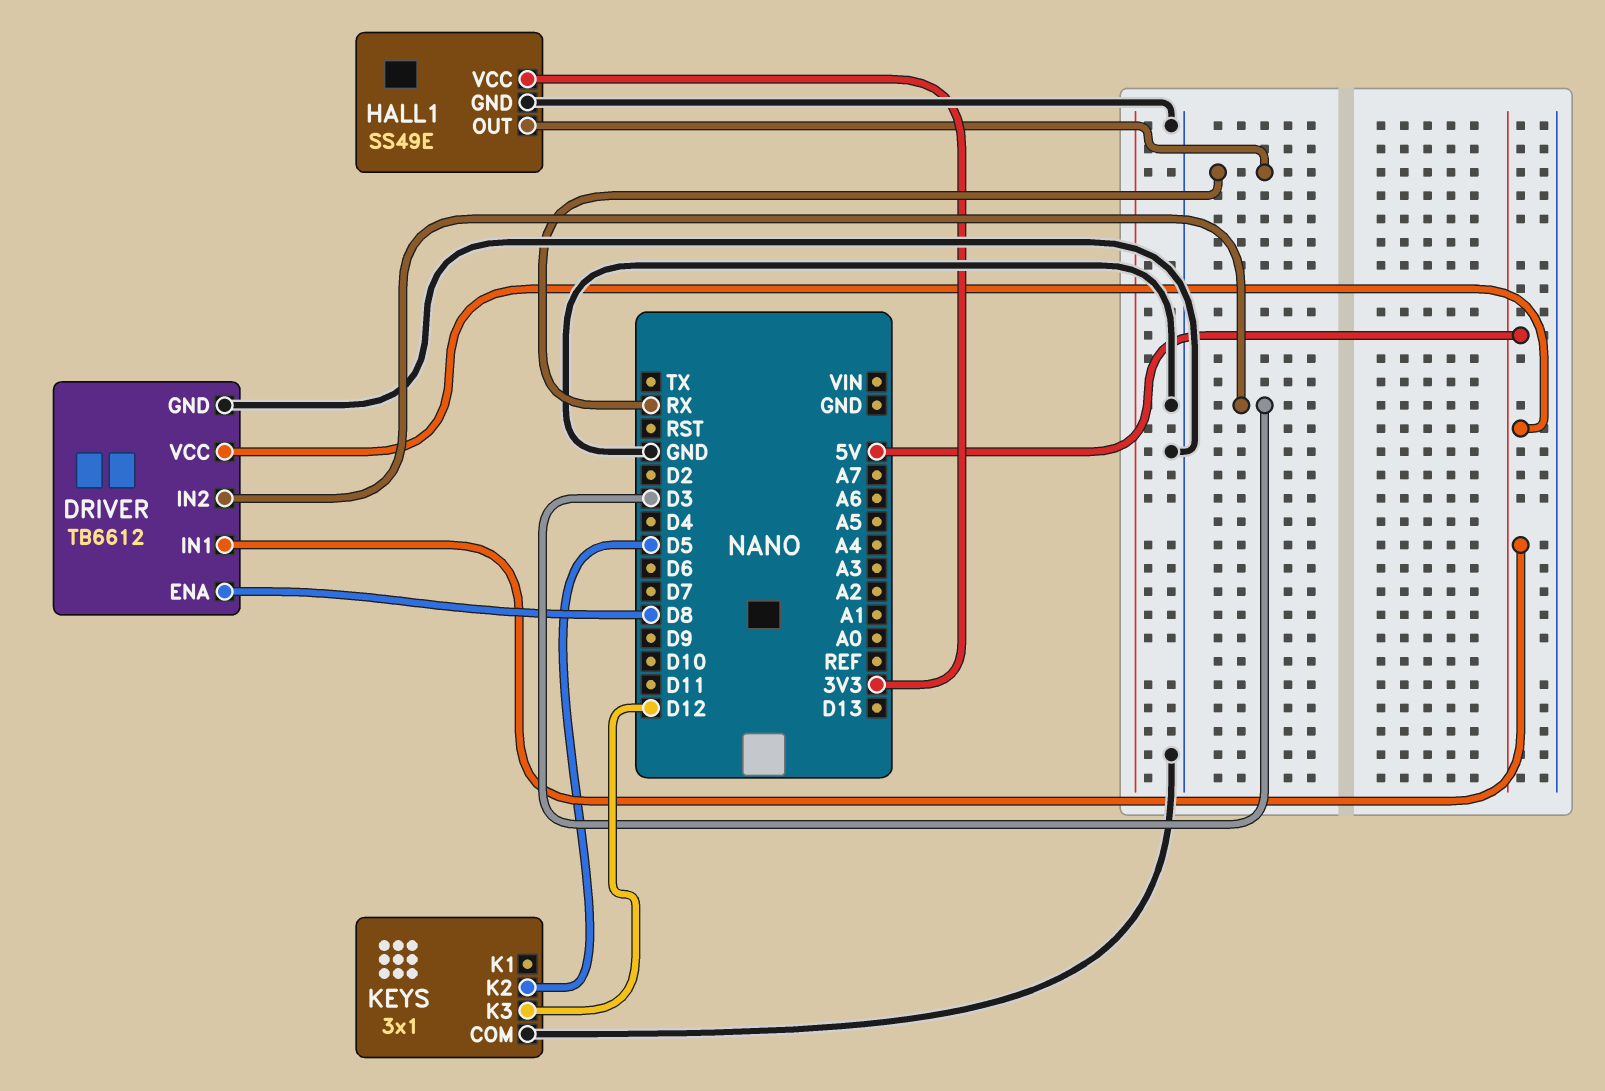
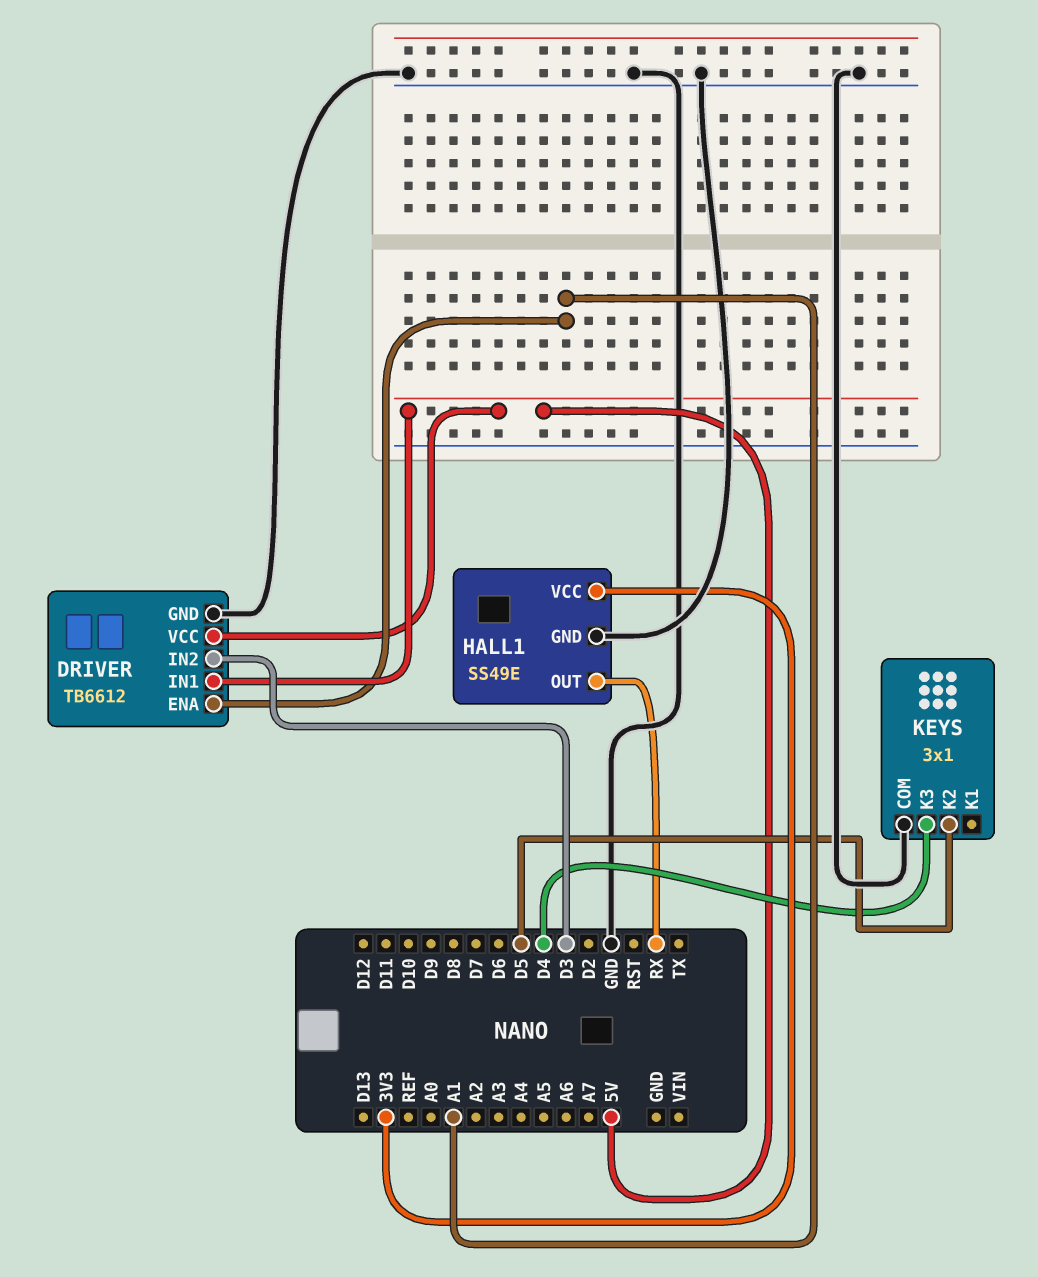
DRIVER pin ENA: D8 -> A1
KEYS pin K3: D12 -> D4

